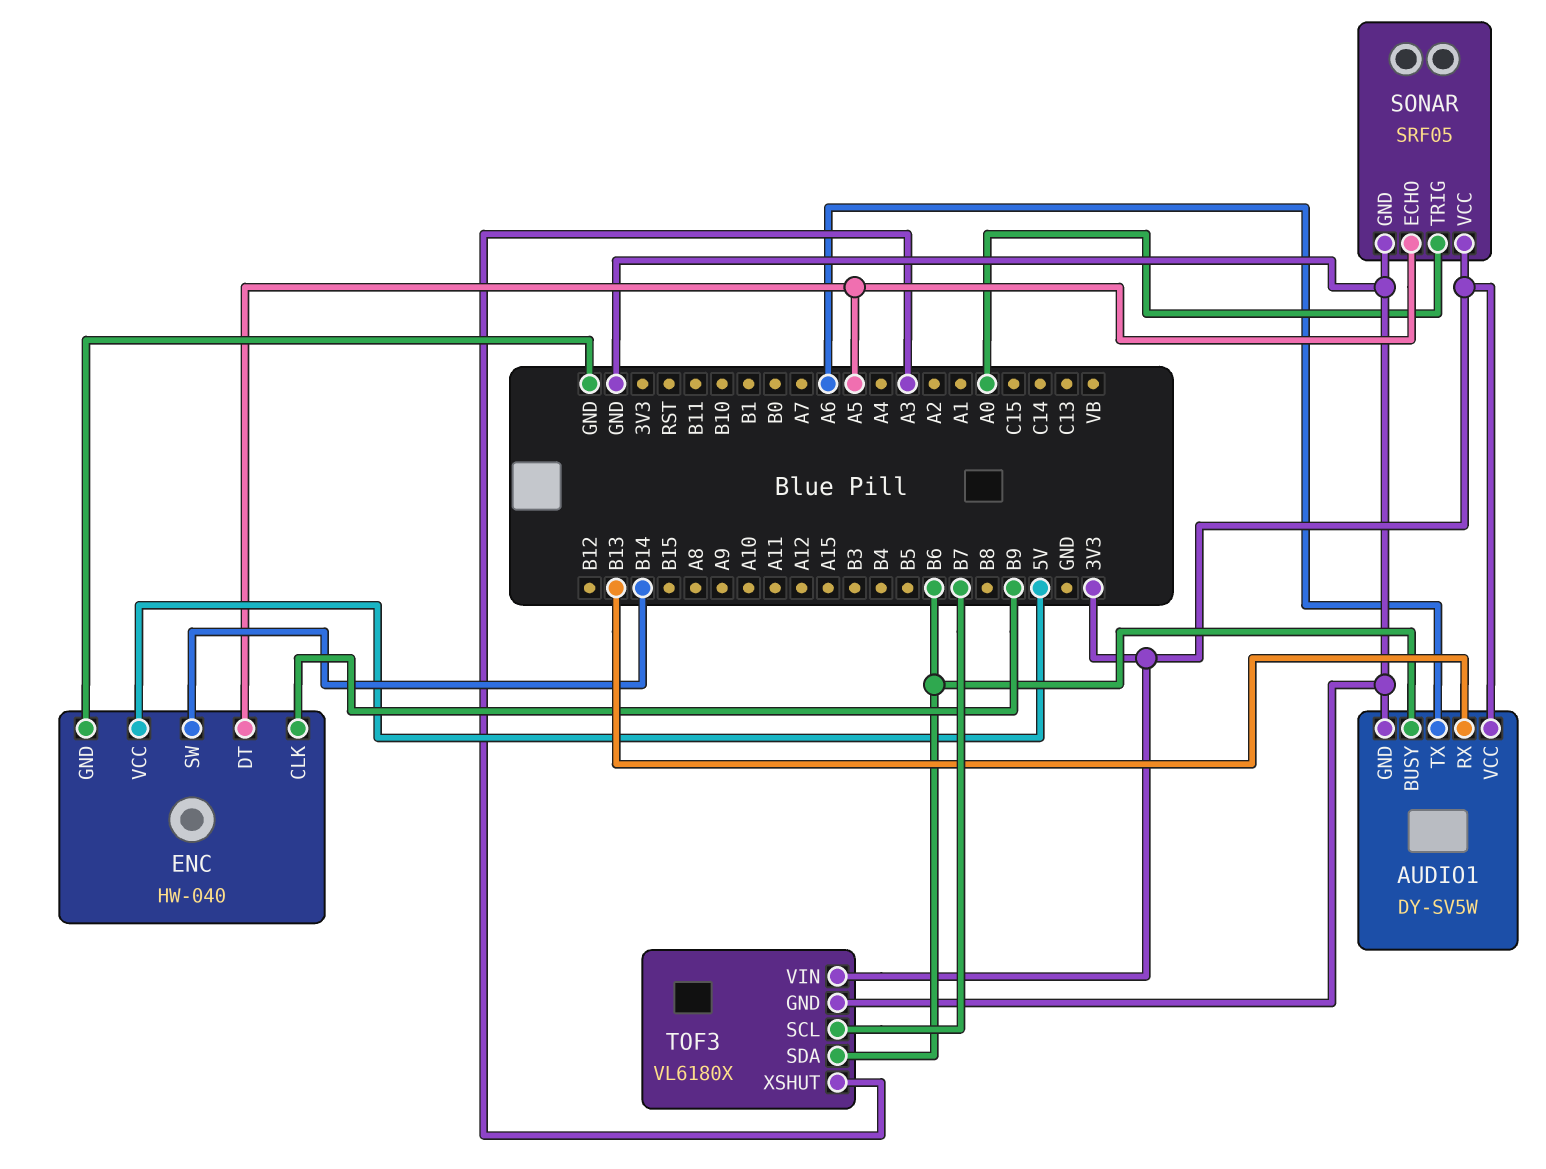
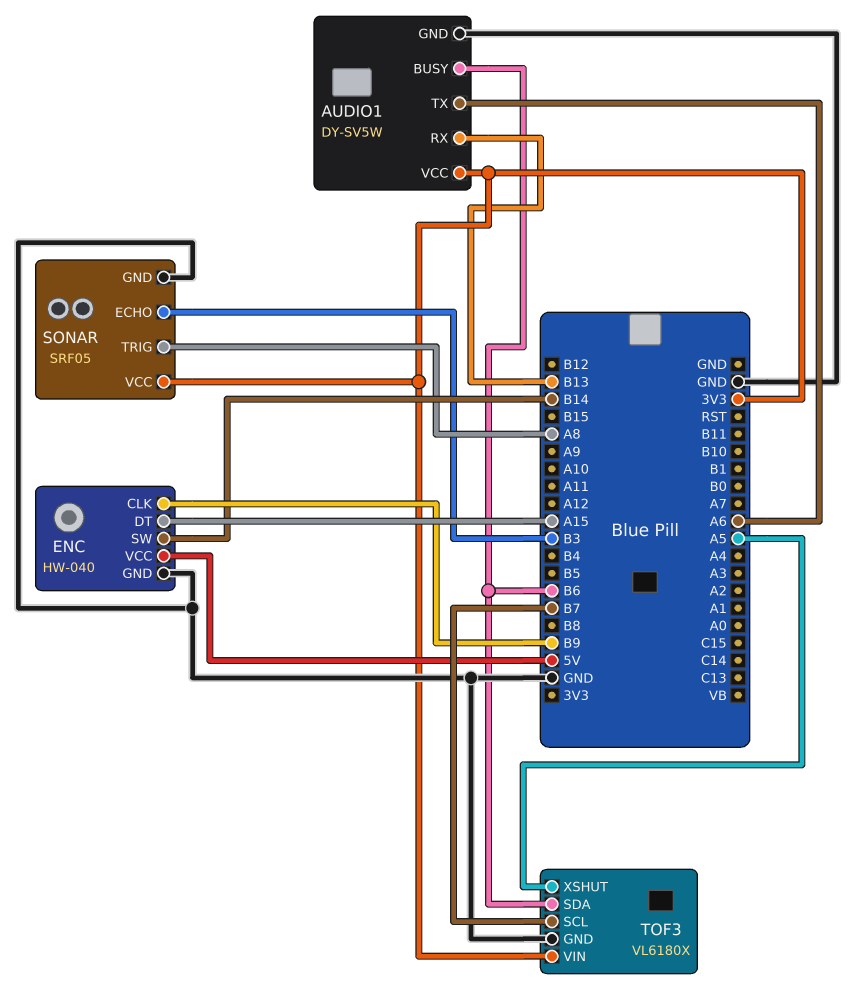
ENC pin DT: A5 -> A15
SONAR pin ECHO: A5 -> B3
SONAR pin TRIG: A0 -> A8
TOF3 pin XSHUT: A3 -> A5

